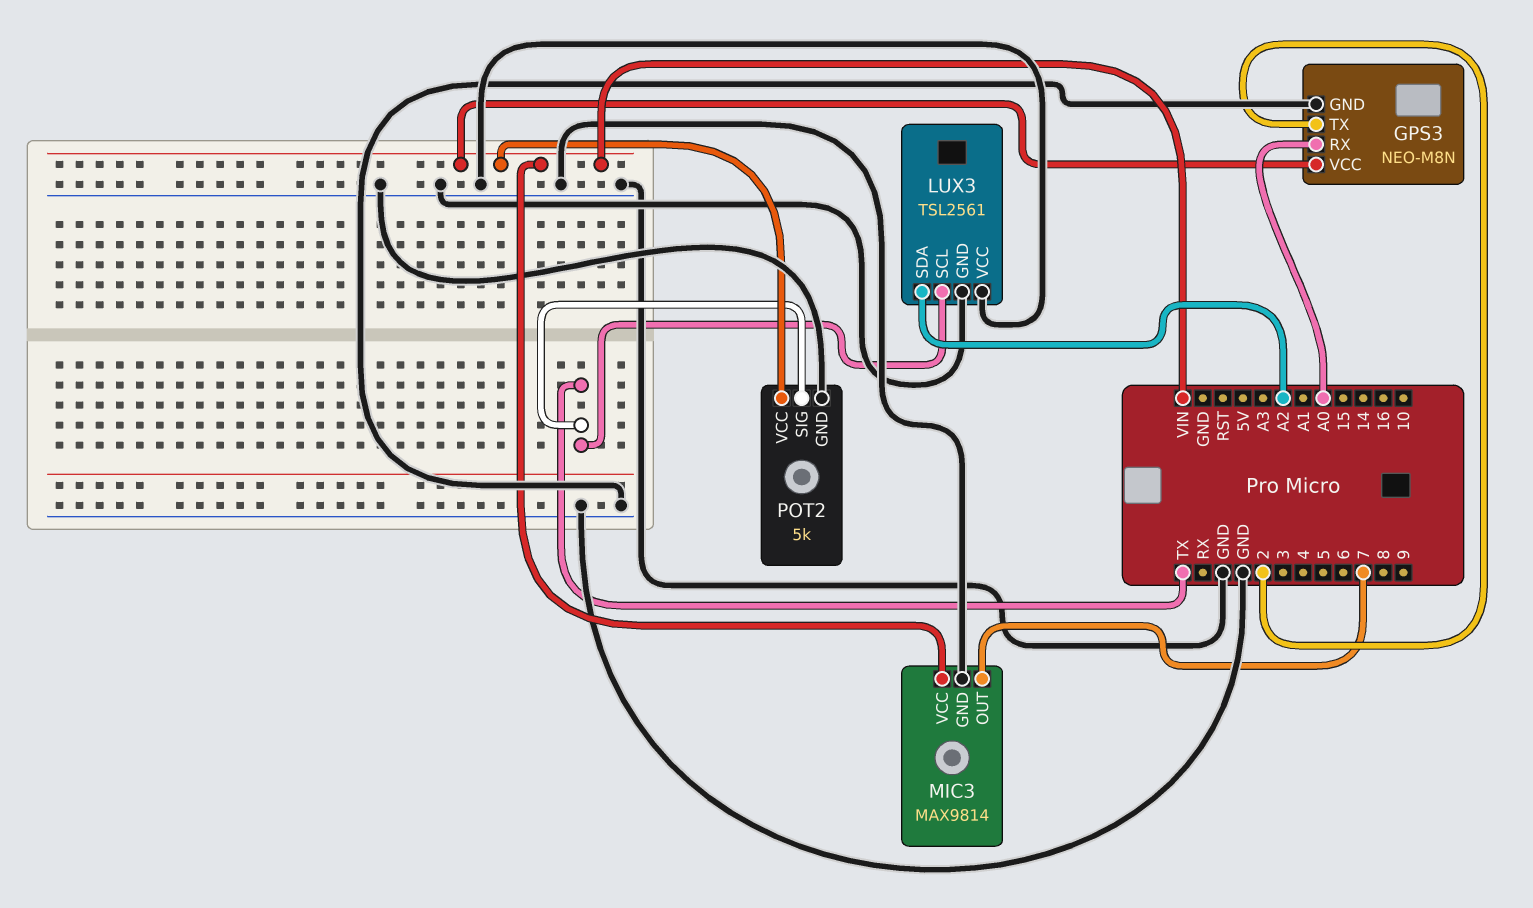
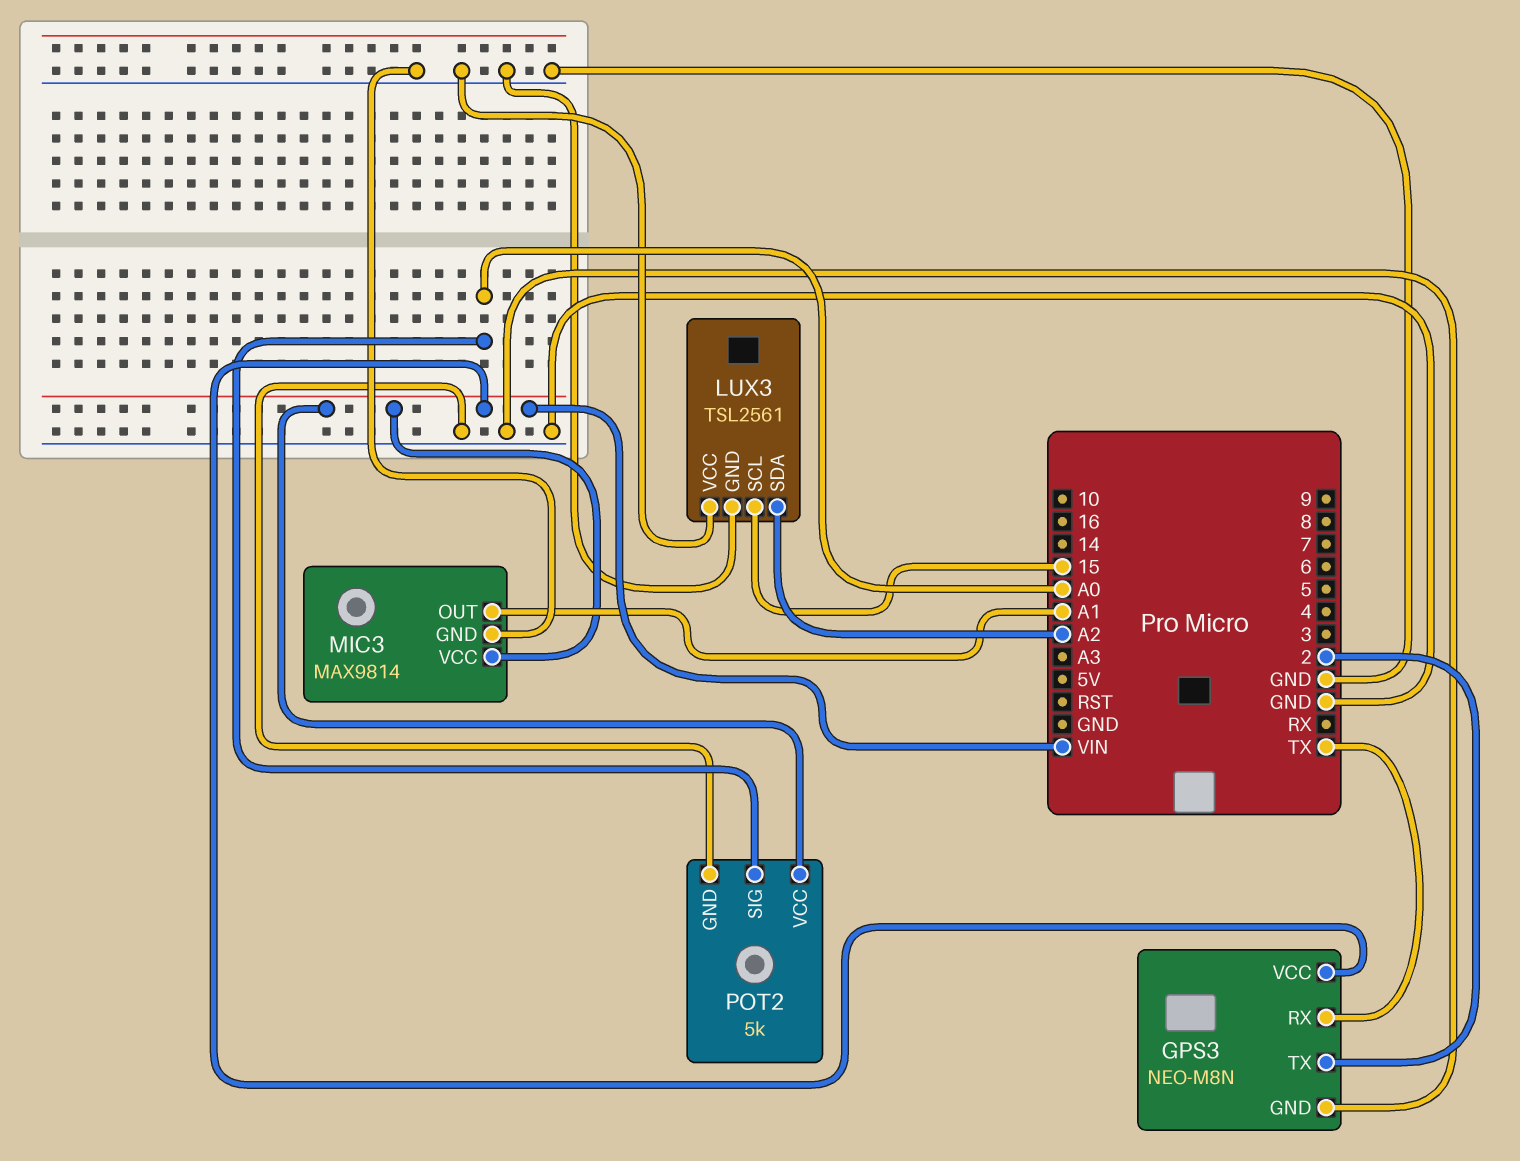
GPS3 pin RX: A0 -> TX
LUX3 pin SCL: TX -> 15
MIC3 pin OUT: 7 -> A1
POT2 pin SIG: TX -> A0

